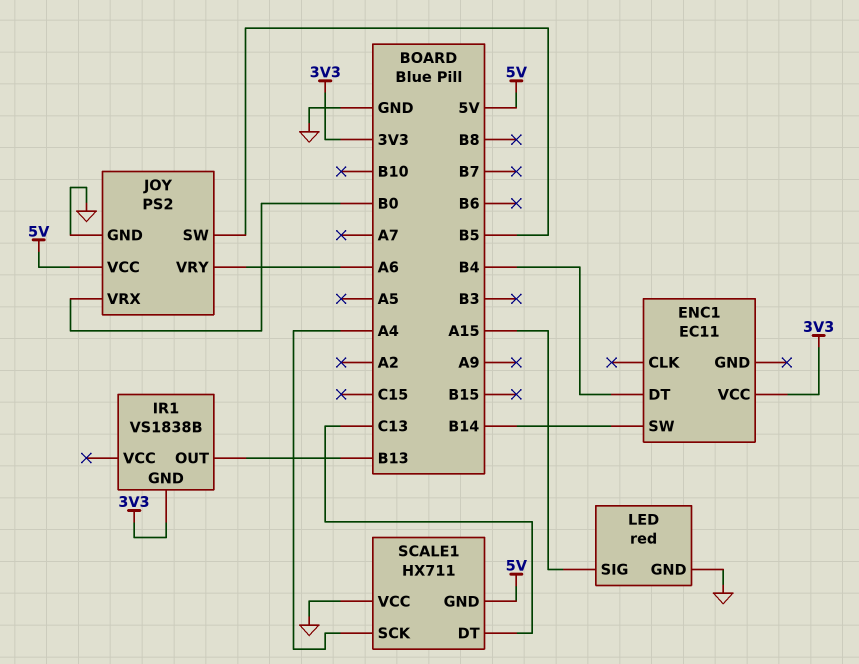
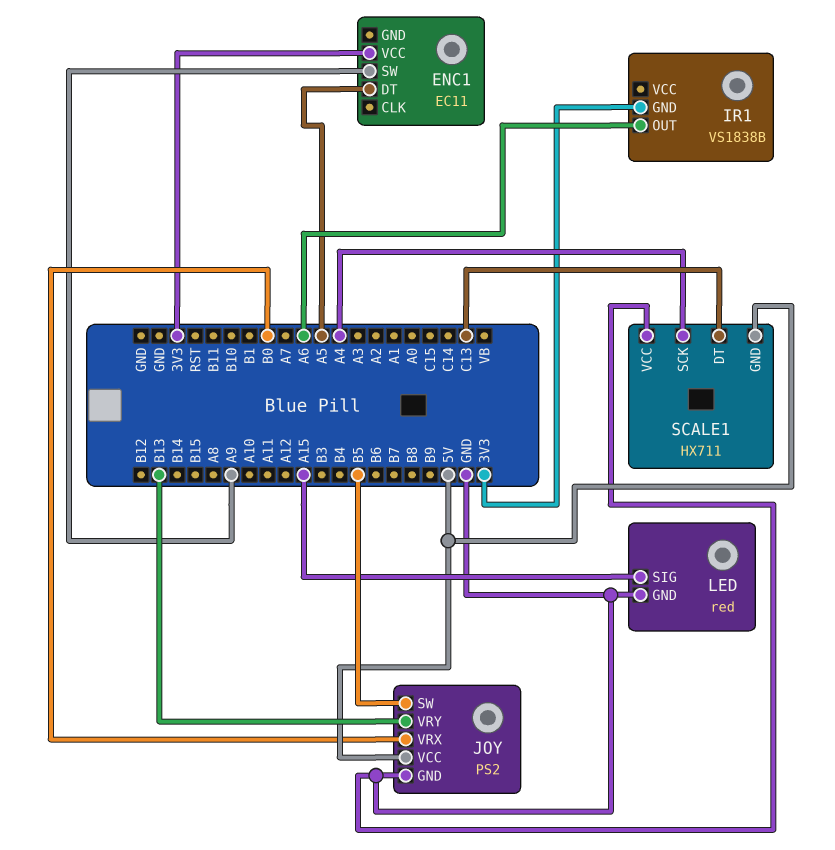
ENC1 pin DT: B4 -> A5
ENC1 pin SW: B14 -> A9
IR1 pin OUT: B13 -> A6
JOY pin VRY: A6 -> B13

